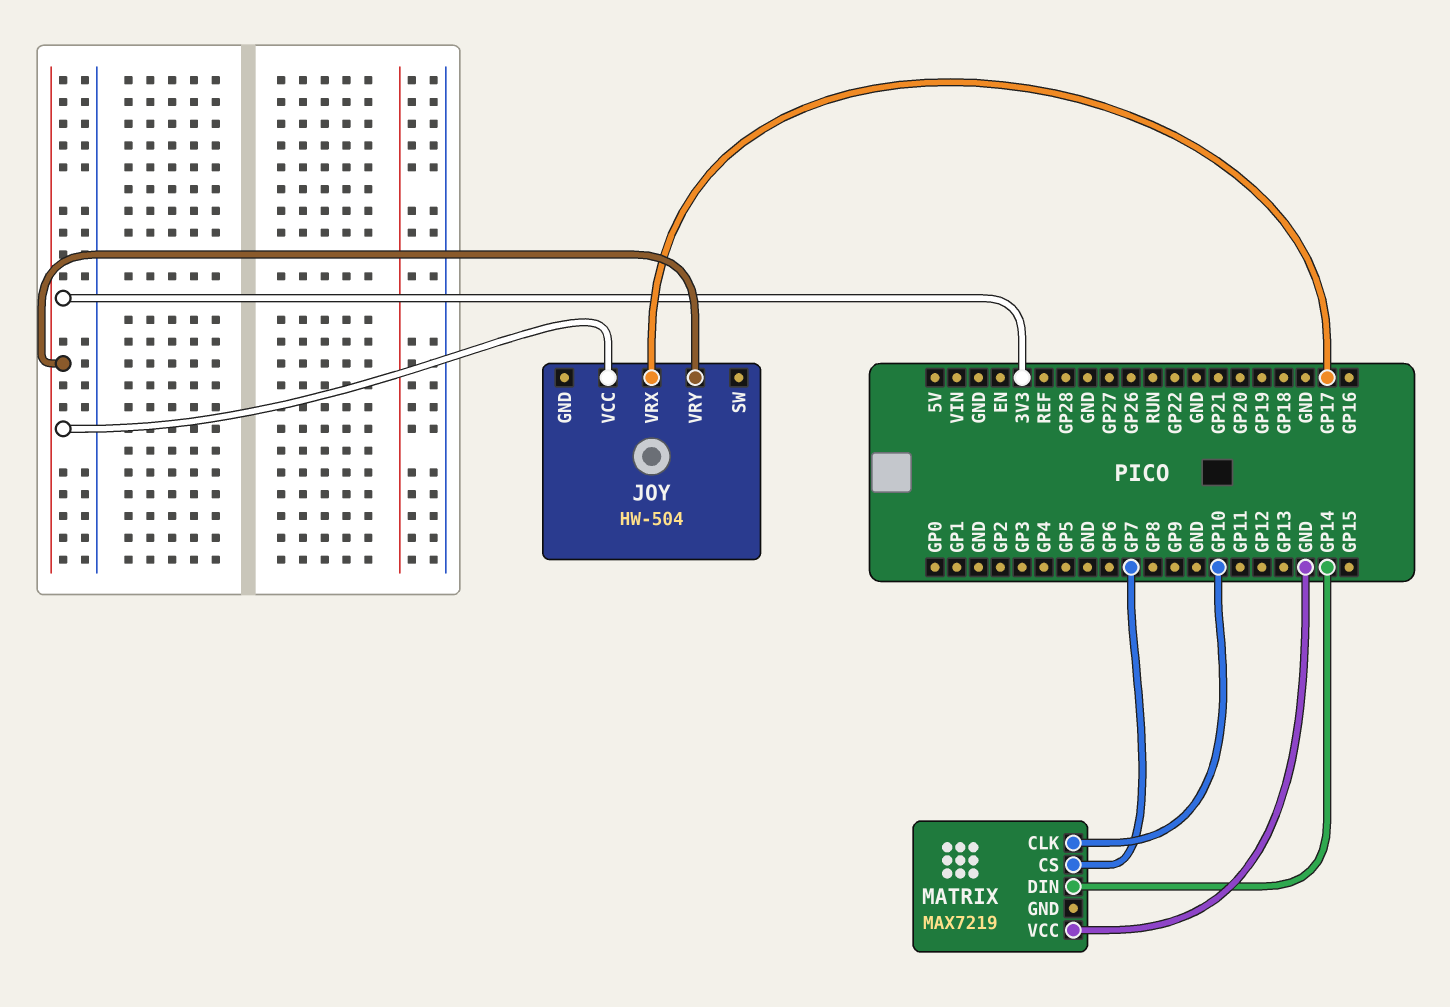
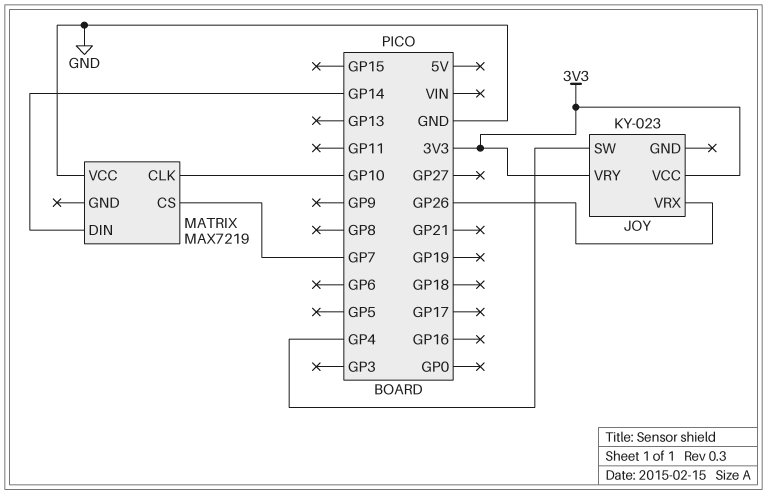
JOY: HW-504 -> KY-023
JOY pin SW: none -> GP4
JOY pin VRX: GP17 -> GP26

